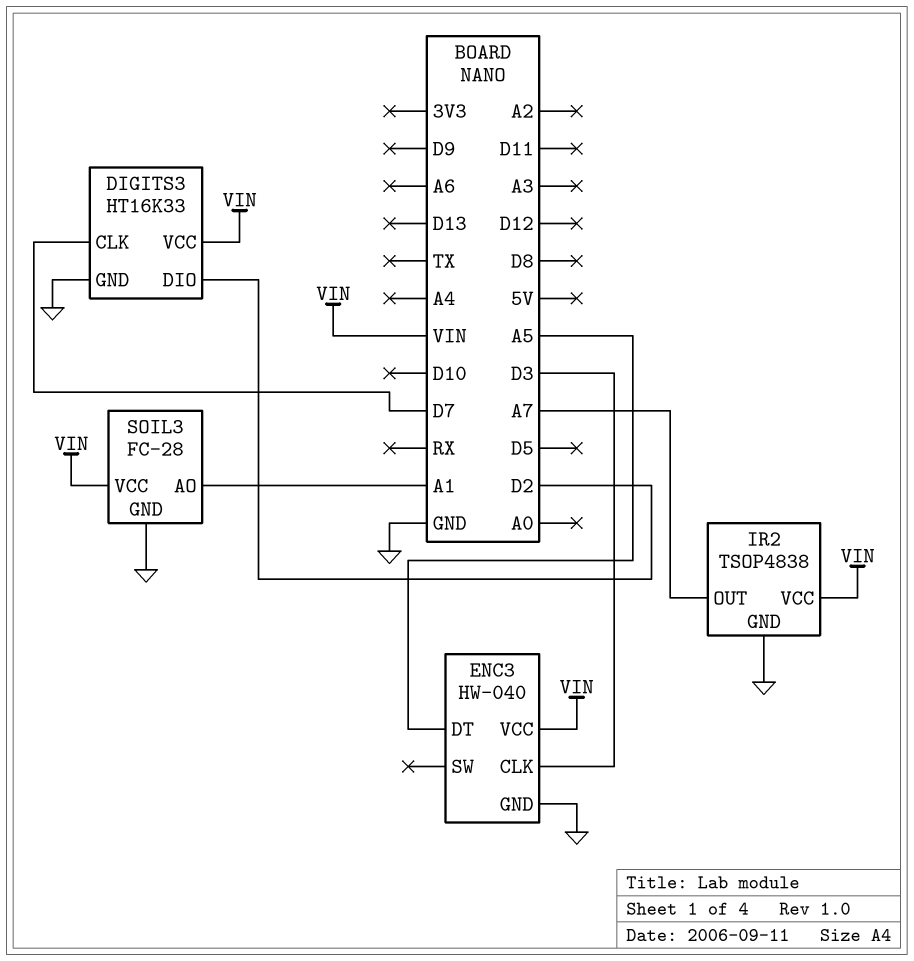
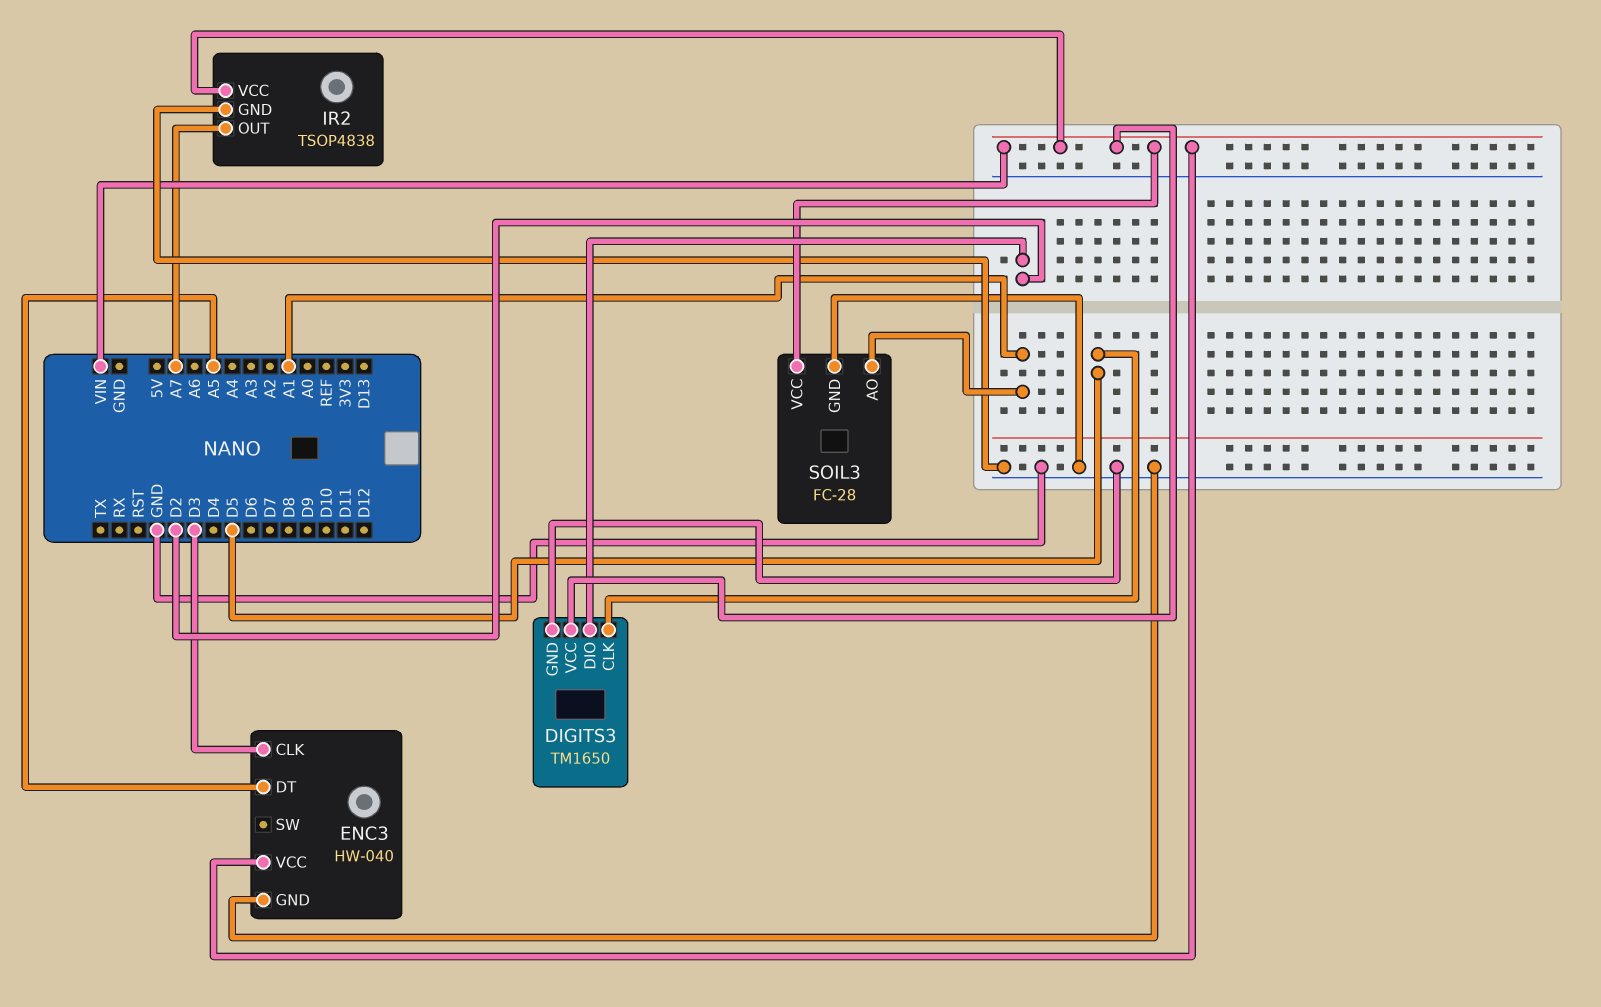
DIGITS3: HT16K33 -> TM1650
DIGITS3 pin CLK: D7 -> D5

